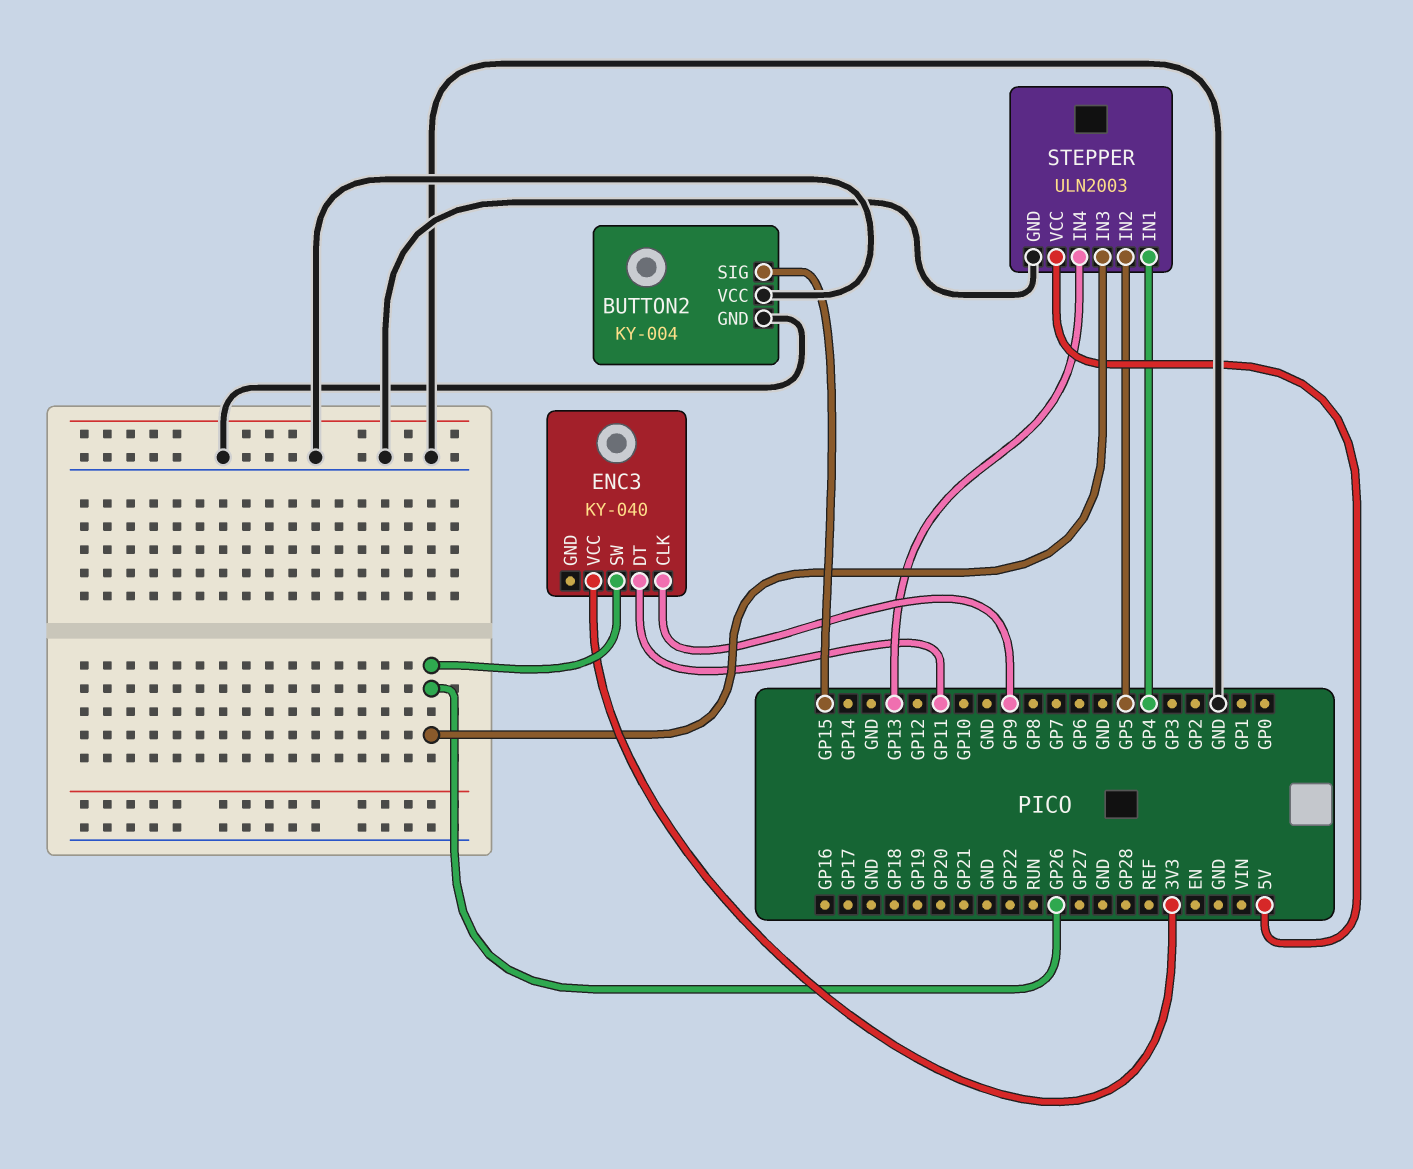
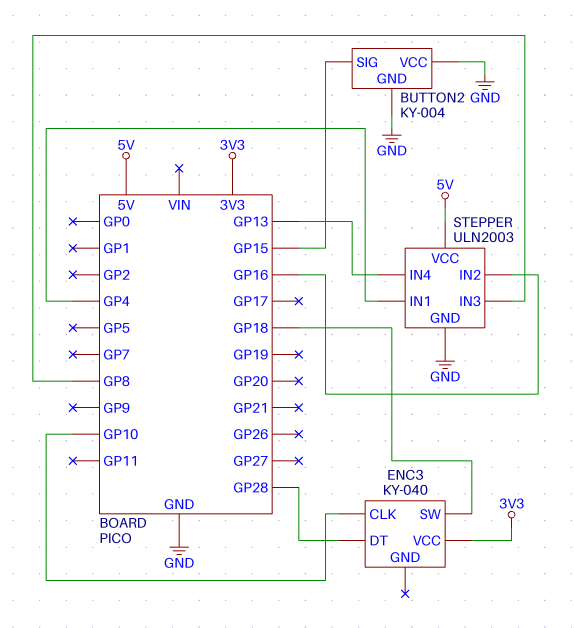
ENC3 pin CLK: GP9 -> GP10
ENC3 pin DT: GP11 -> GP28
ENC3 pin SW: GP26 -> GP18
STEPPER pin IN2: GP5 -> GP16
STEPPER pin IN3: GP26 -> GP8

